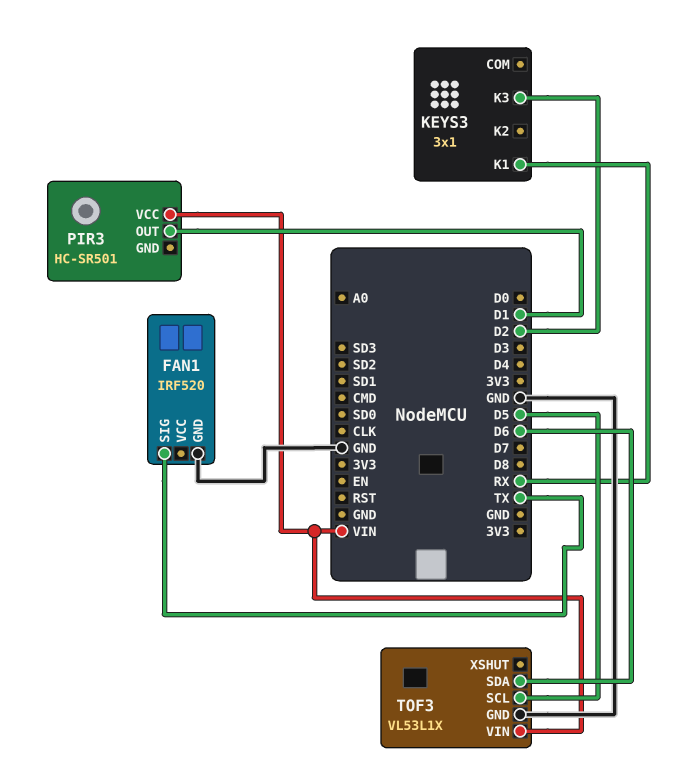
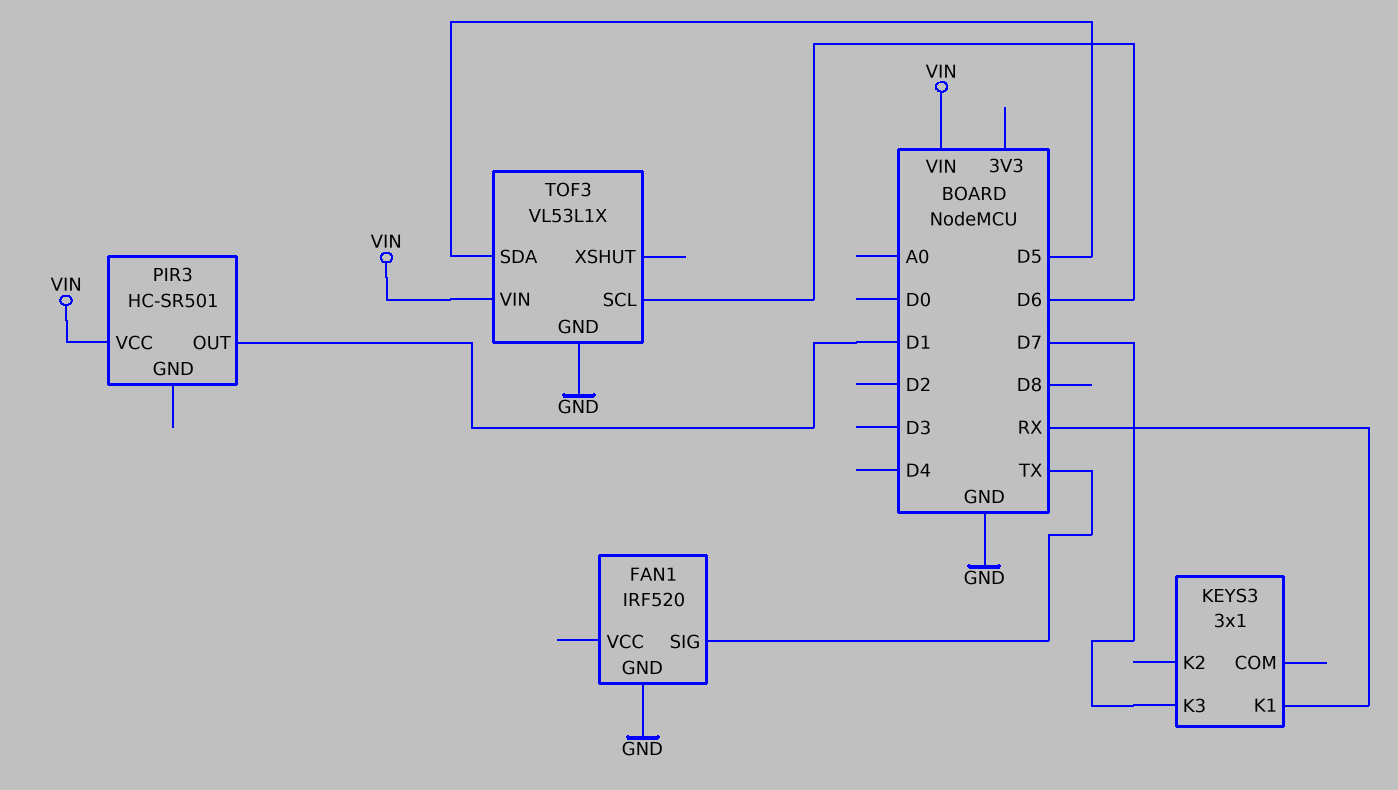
KEYS3 pin K3: D2 -> D7
TOF3 pin SCL: D5 -> D6
TOF3 pin SDA: D6 -> D5

